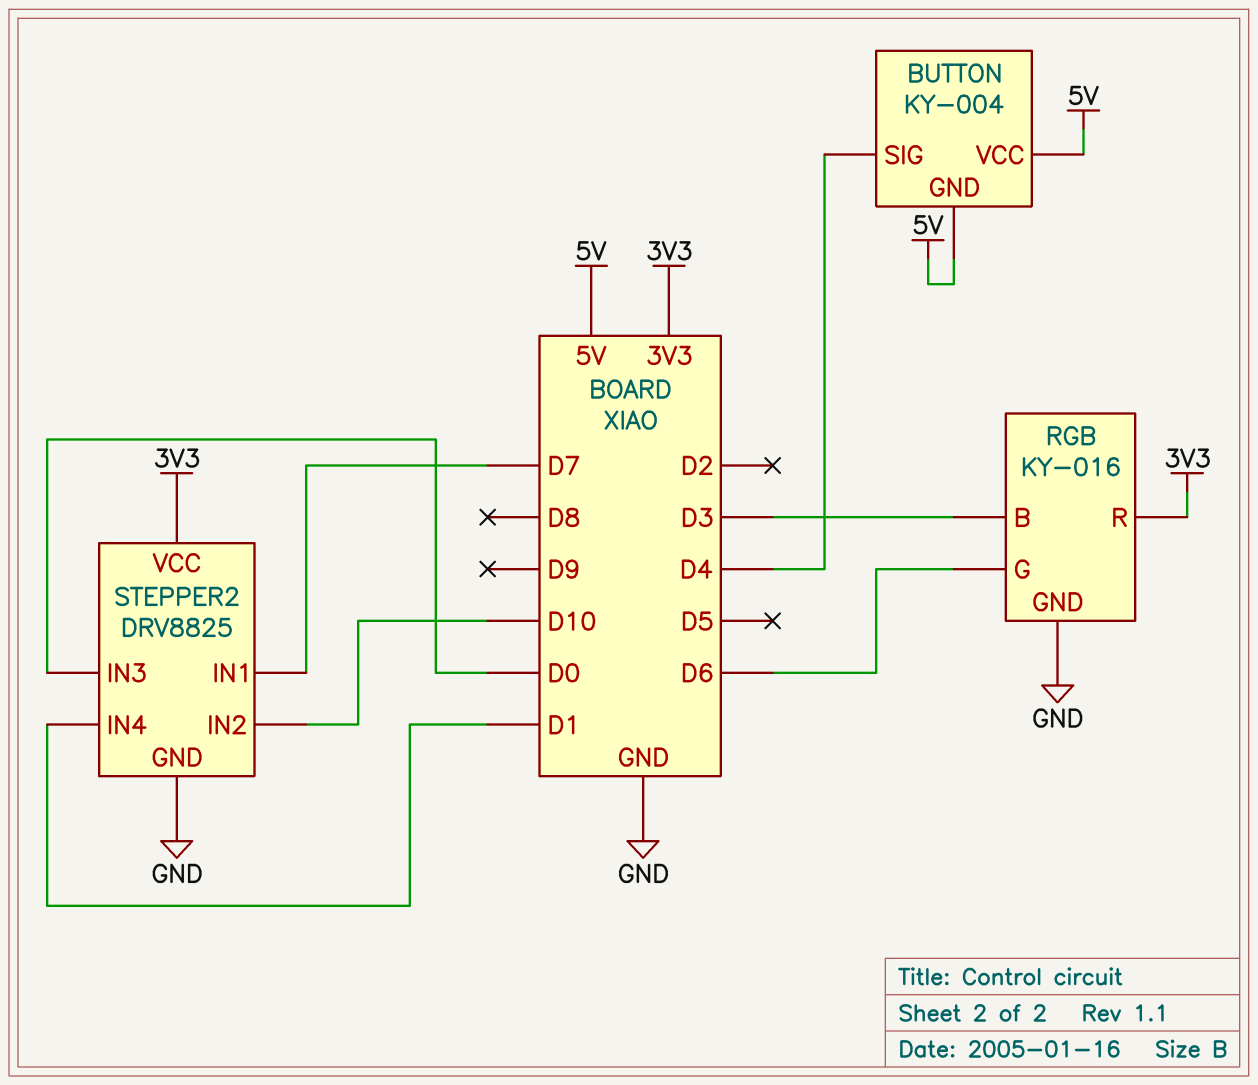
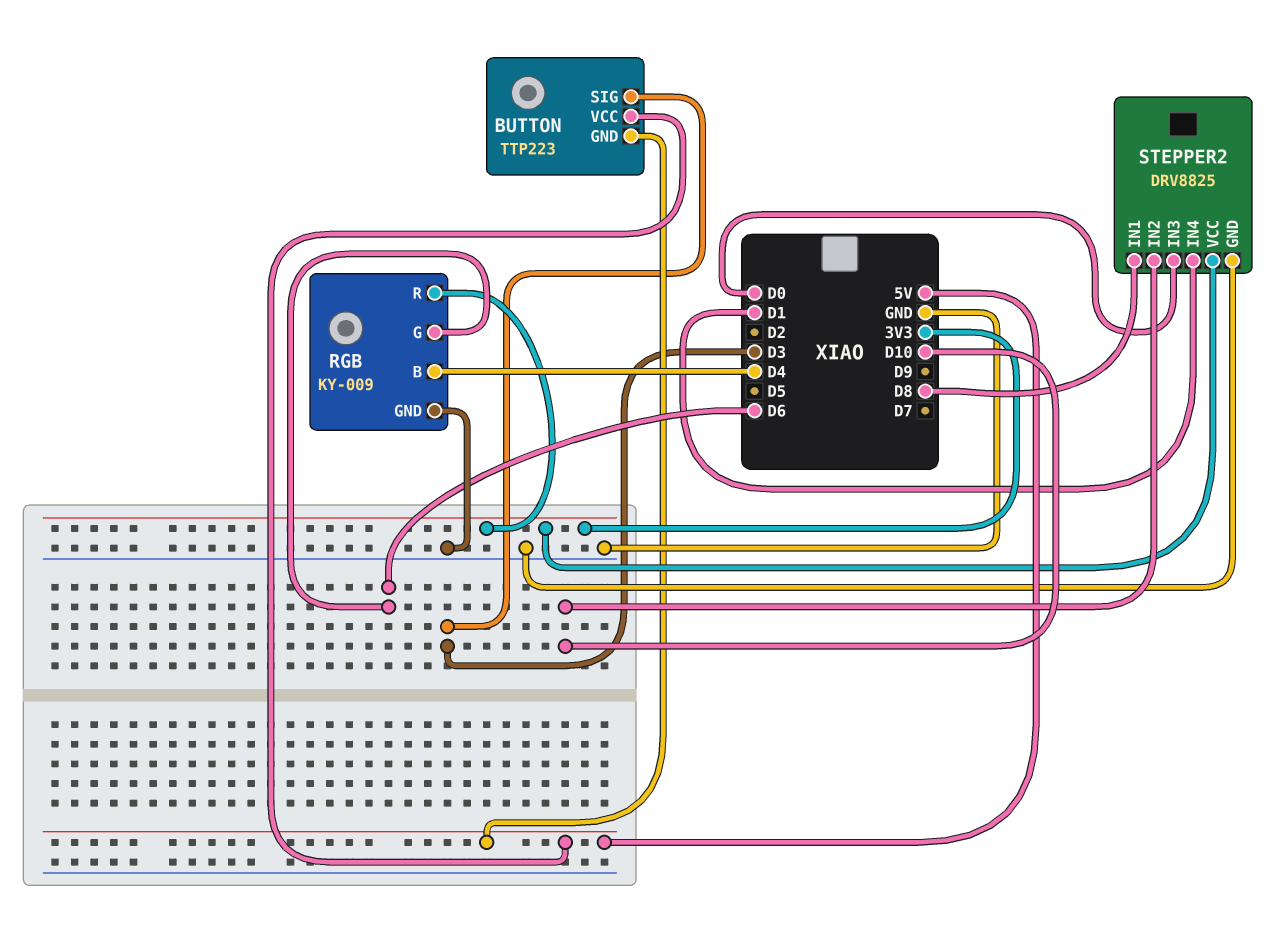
BUTTON: KY-004 -> TTP223
BUTTON pin SIG: D4 -> D3
RGB: KY-016 -> KY-009
RGB pin B: D3 -> D4
STEPPER2 pin IN1: D7 -> D8

